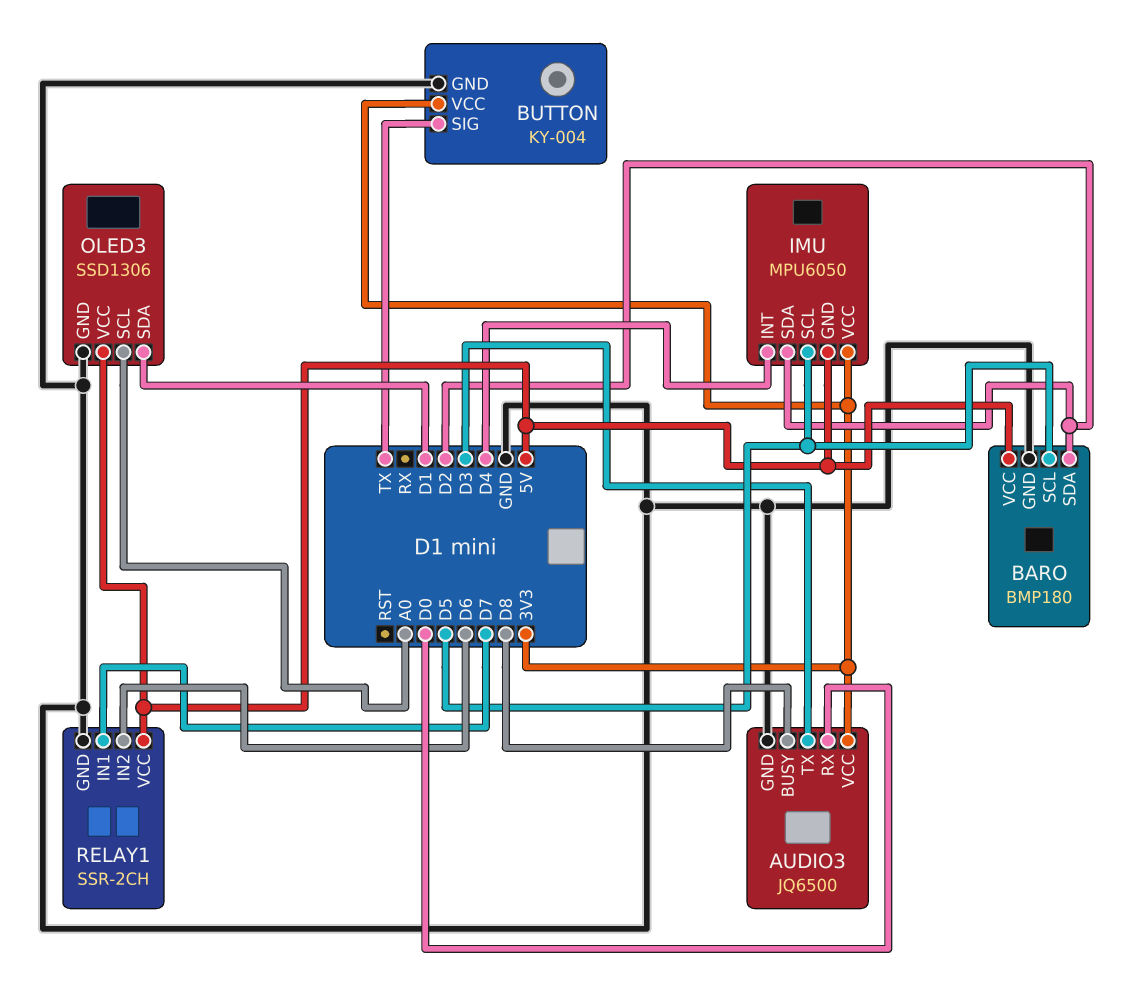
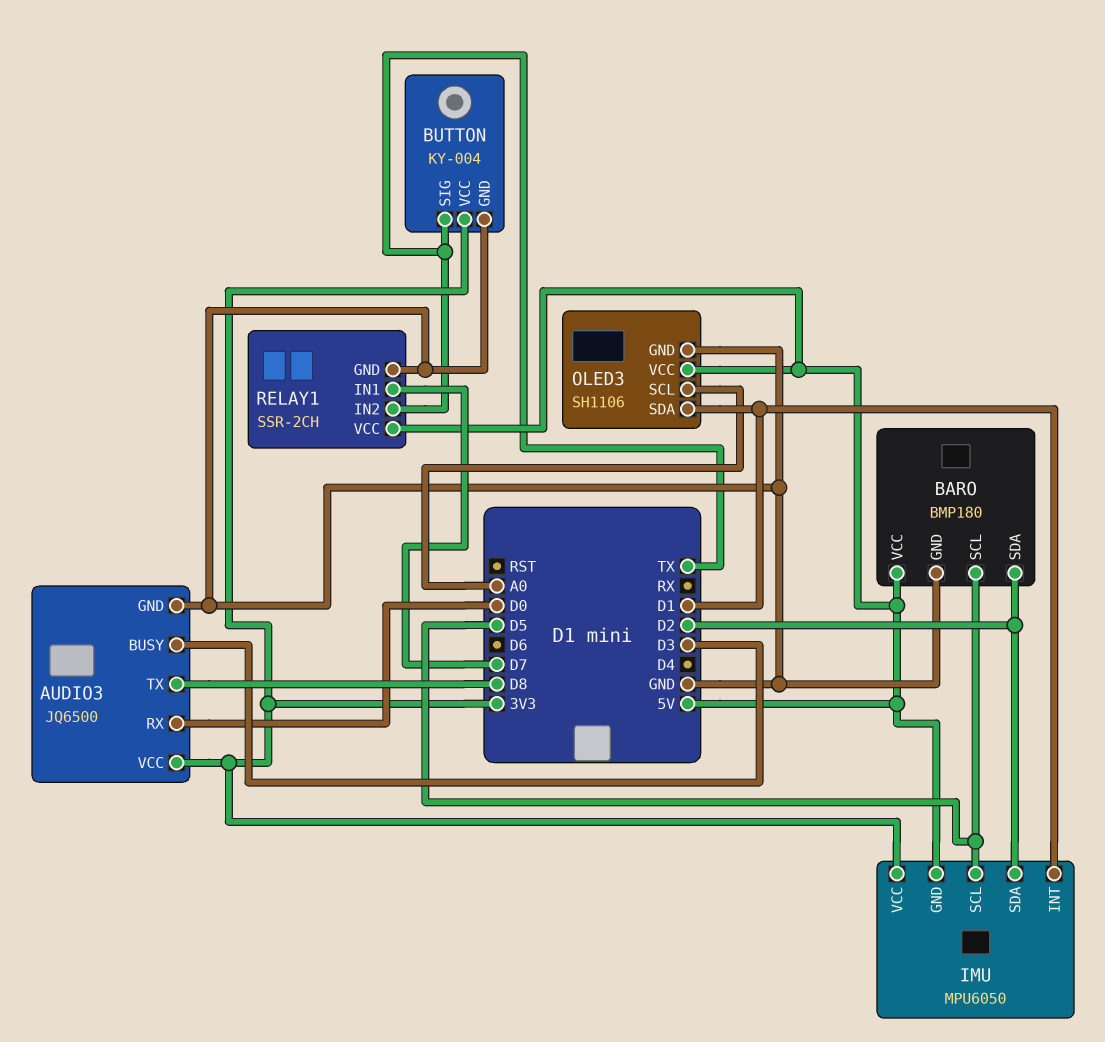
AUDIO3 pin BUSY: D8 -> D3
AUDIO3 pin TX: D3 -> D8
IMU pin INT: D4 -> D1
OLED3: SSD1306 -> SH1106
RELAY1 pin IN2: D6 -> TX

